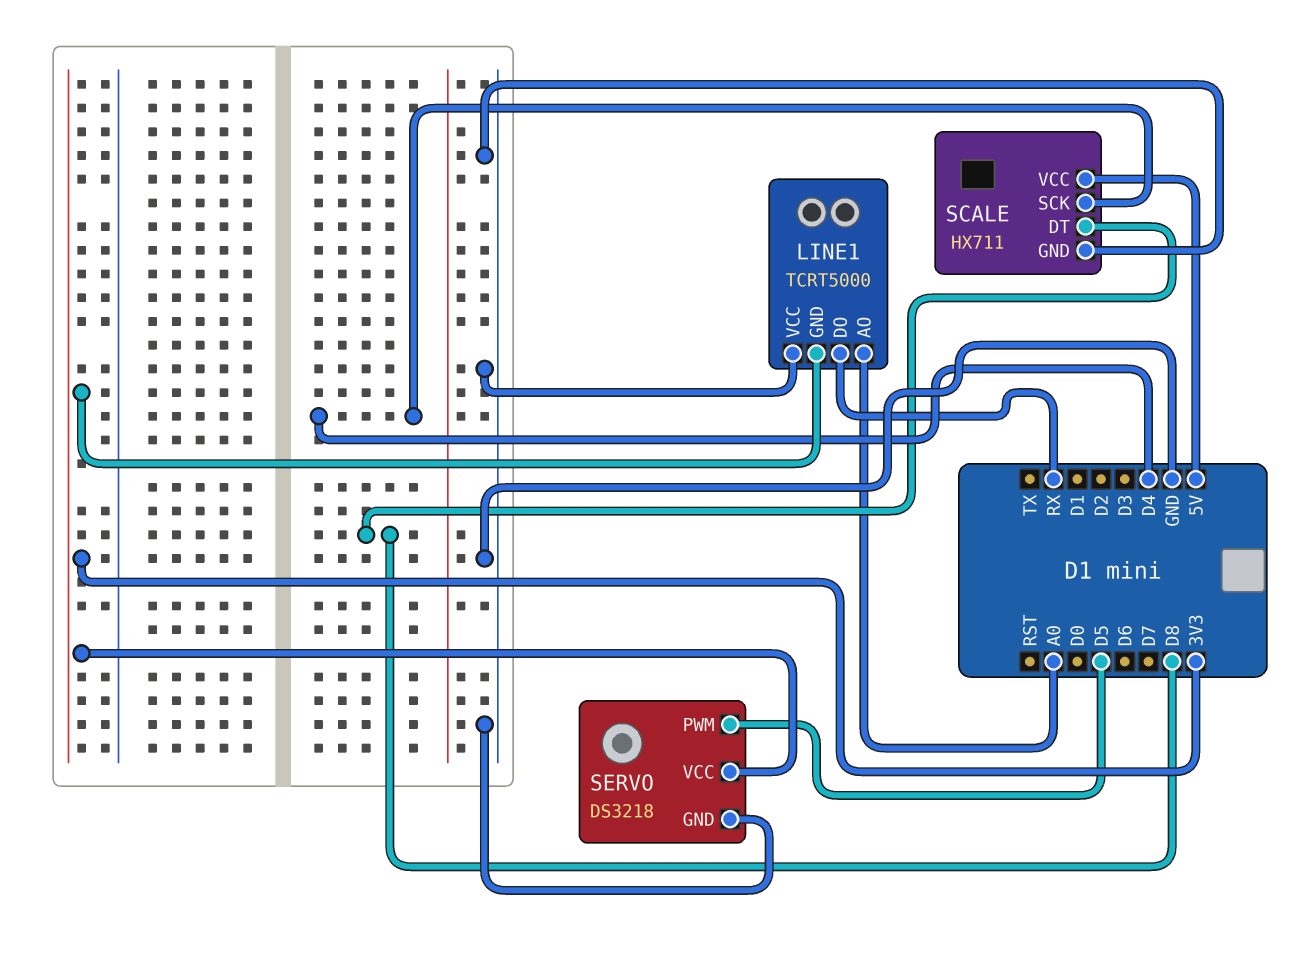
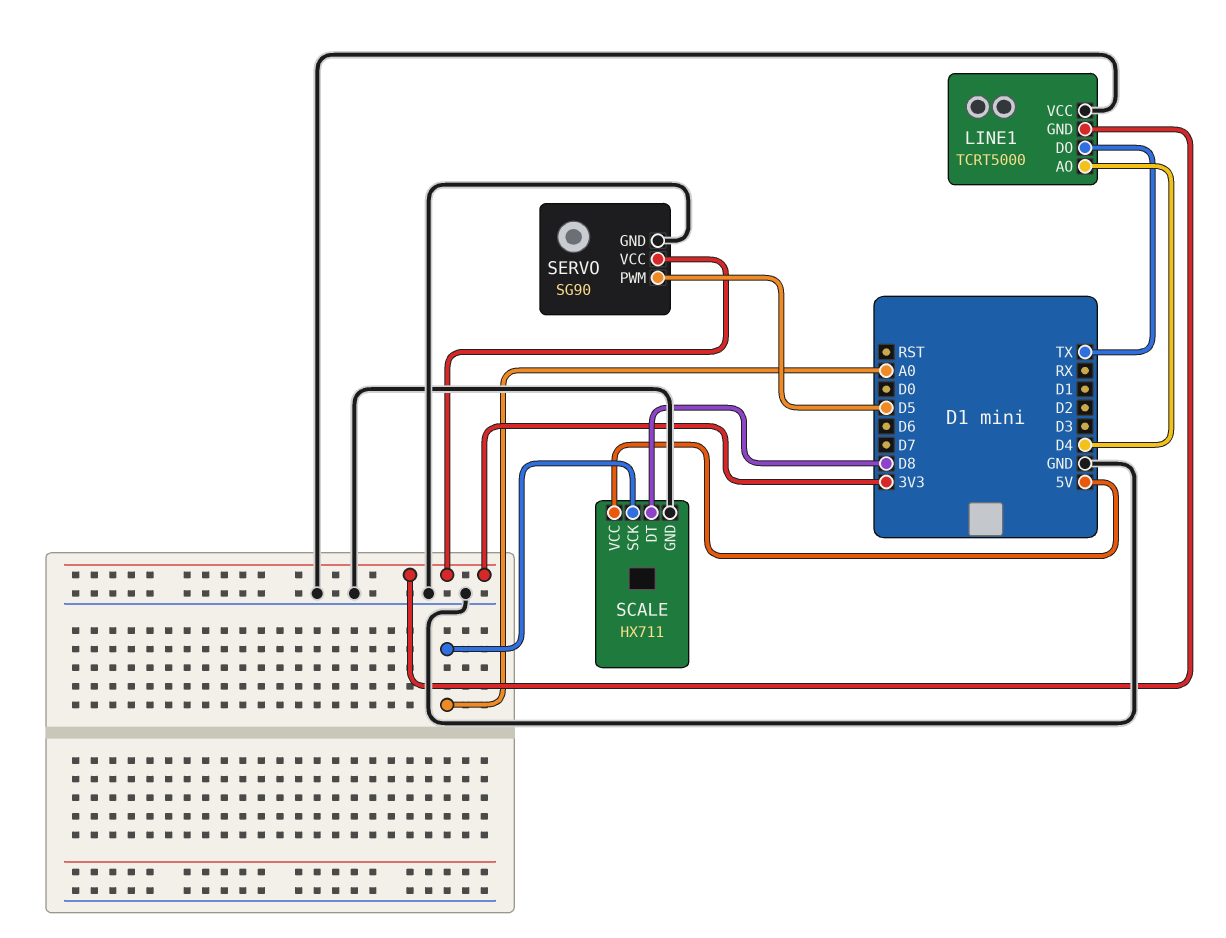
LINE1 pin AO: A0 -> D4
LINE1 pin DO: RX -> TX
SCALE pin SCK: D4 -> A0
SERVO: DS3218 -> SG90

